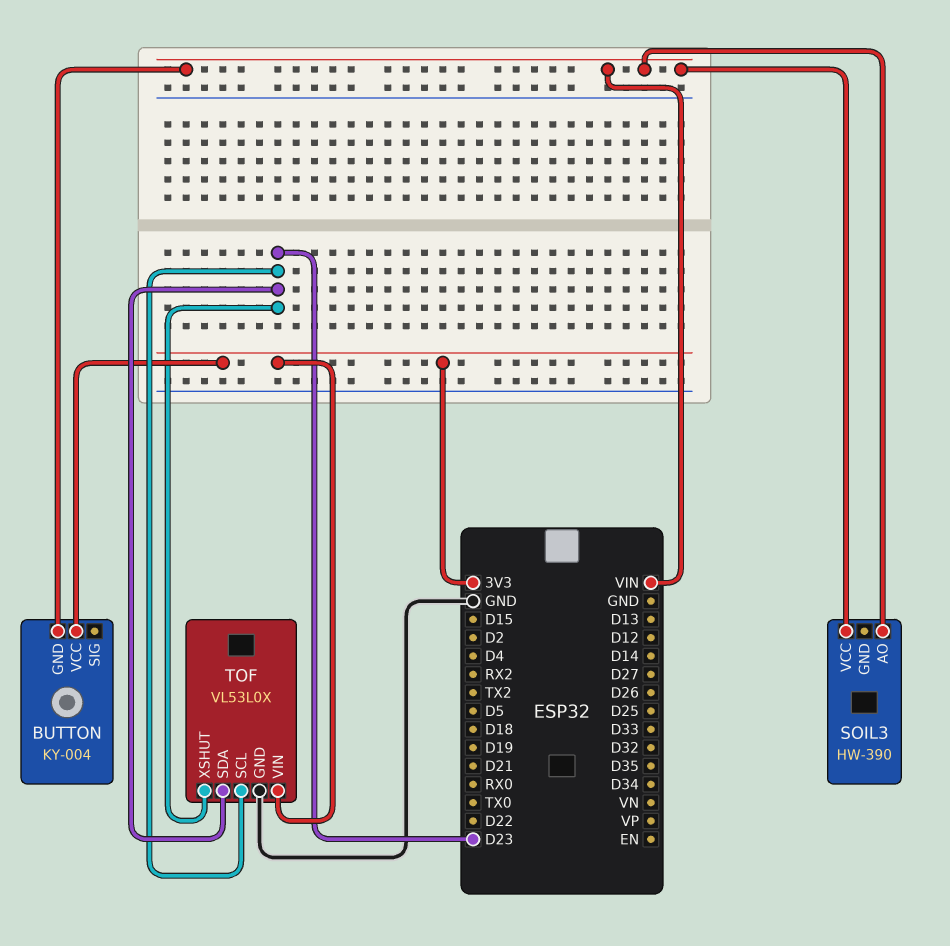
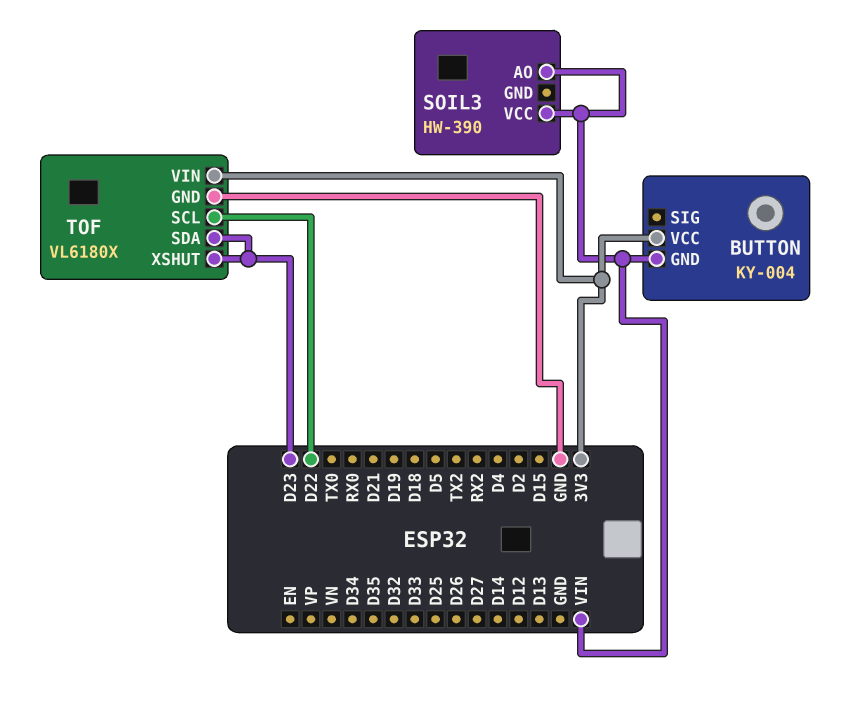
TOF: VL53L0X -> VL6180X
TOF pin SCL: D23 -> D22

